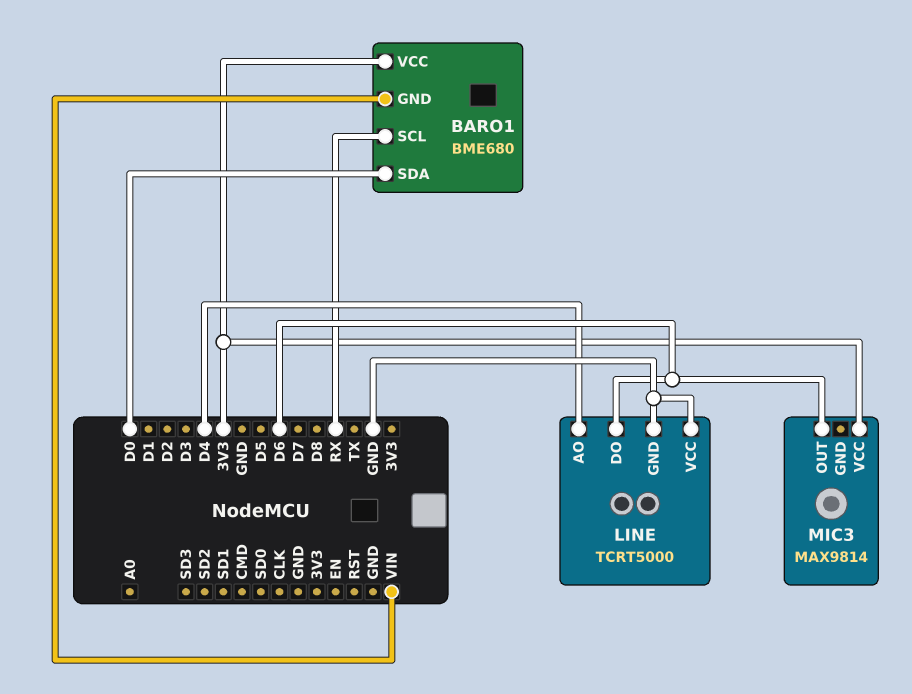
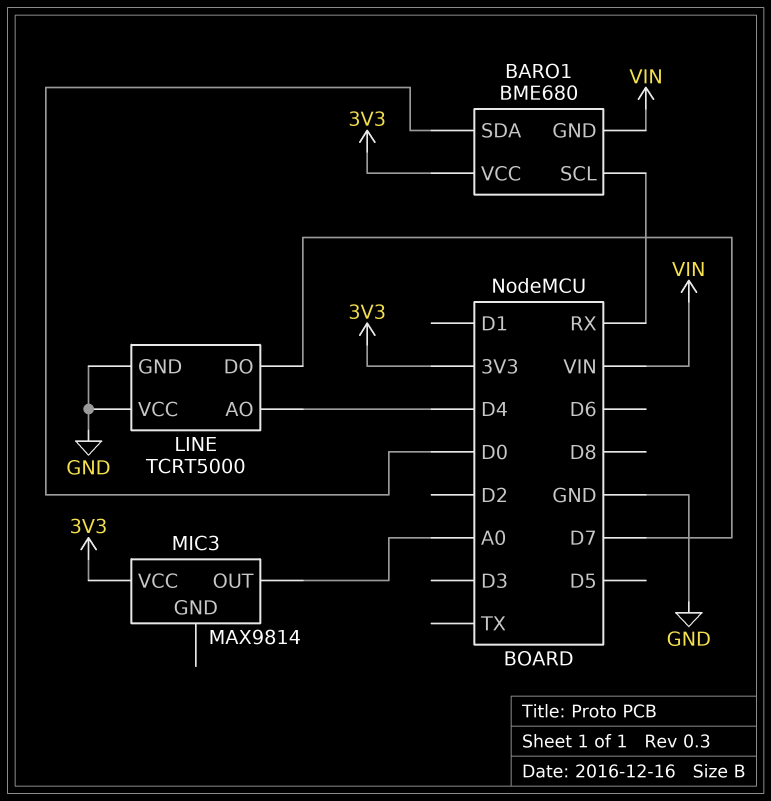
LINE pin DO: D6 -> D7
MIC3 pin OUT: D6 -> A0

